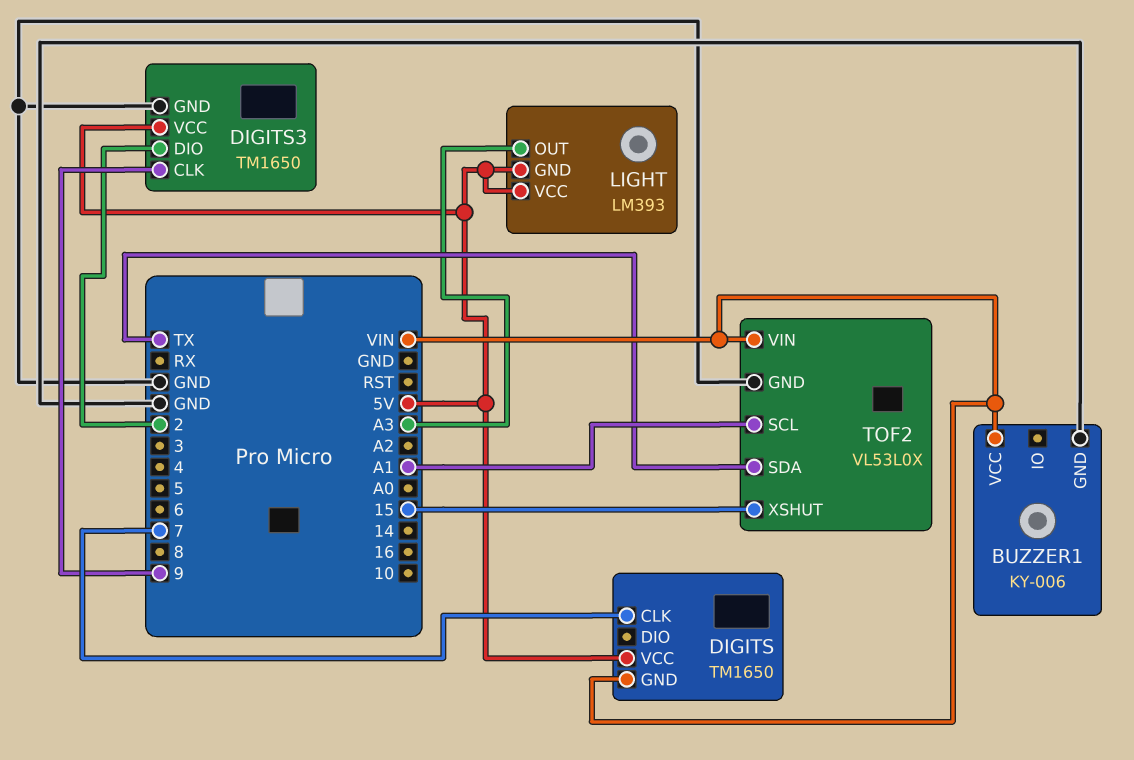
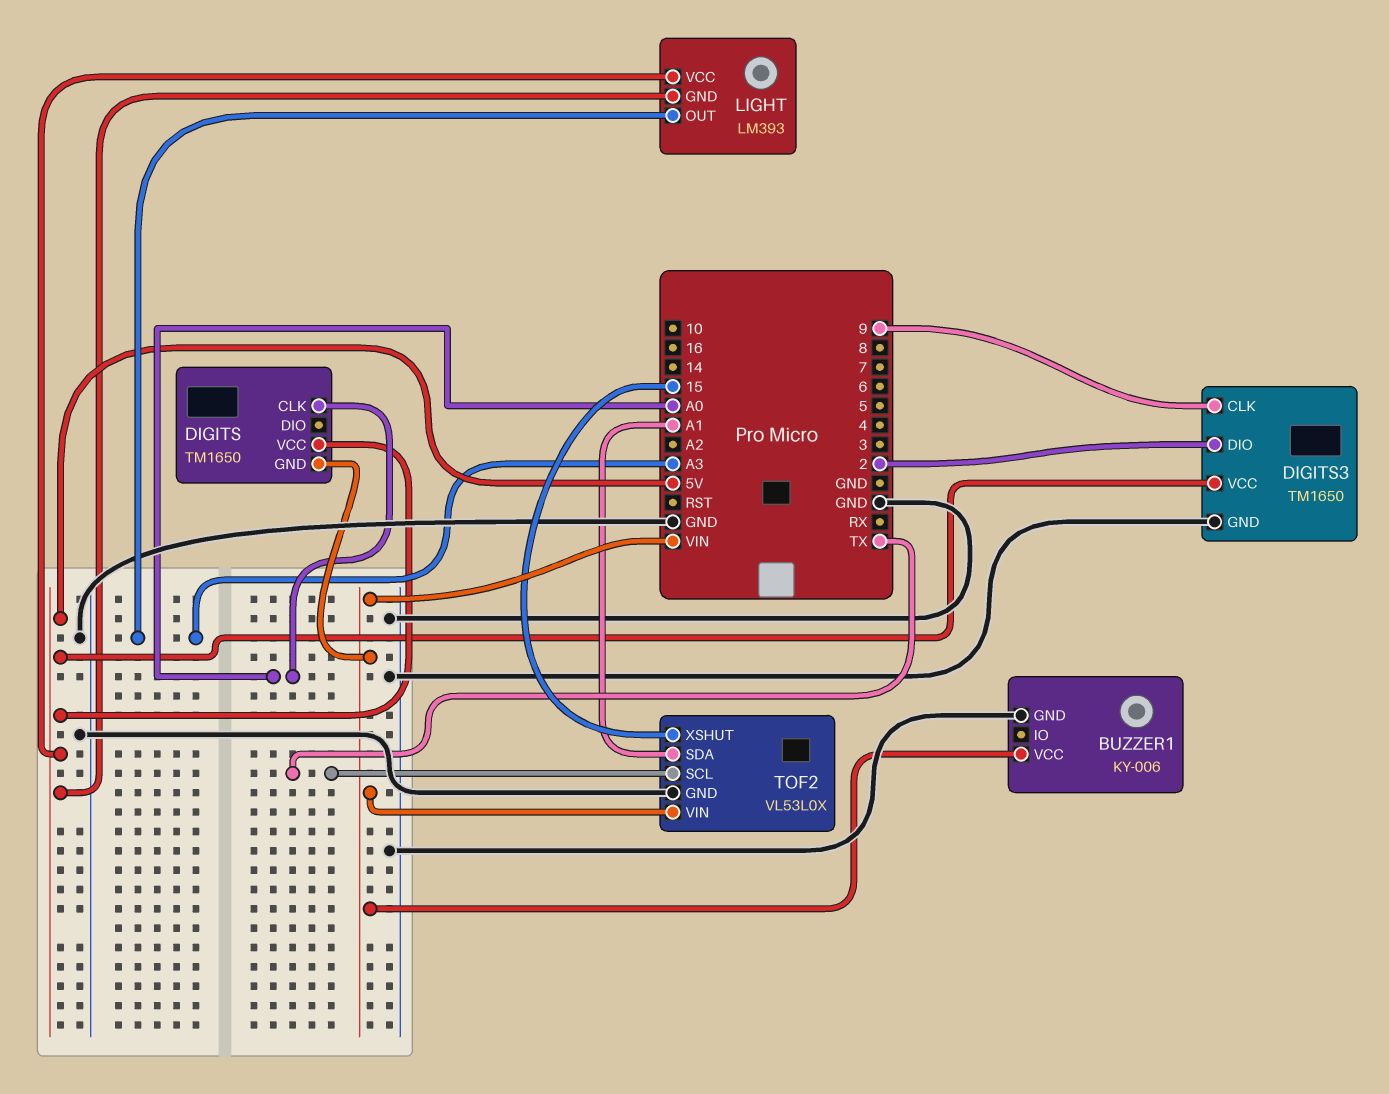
DIGITS pin CLK: 7 -> A0
TOF2 pin SCL: A1 -> TX
TOF2 pin SDA: TX -> A1

